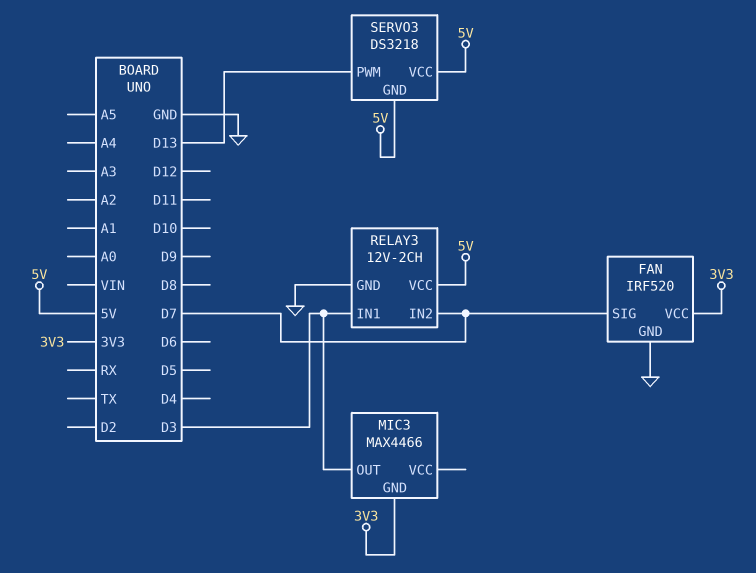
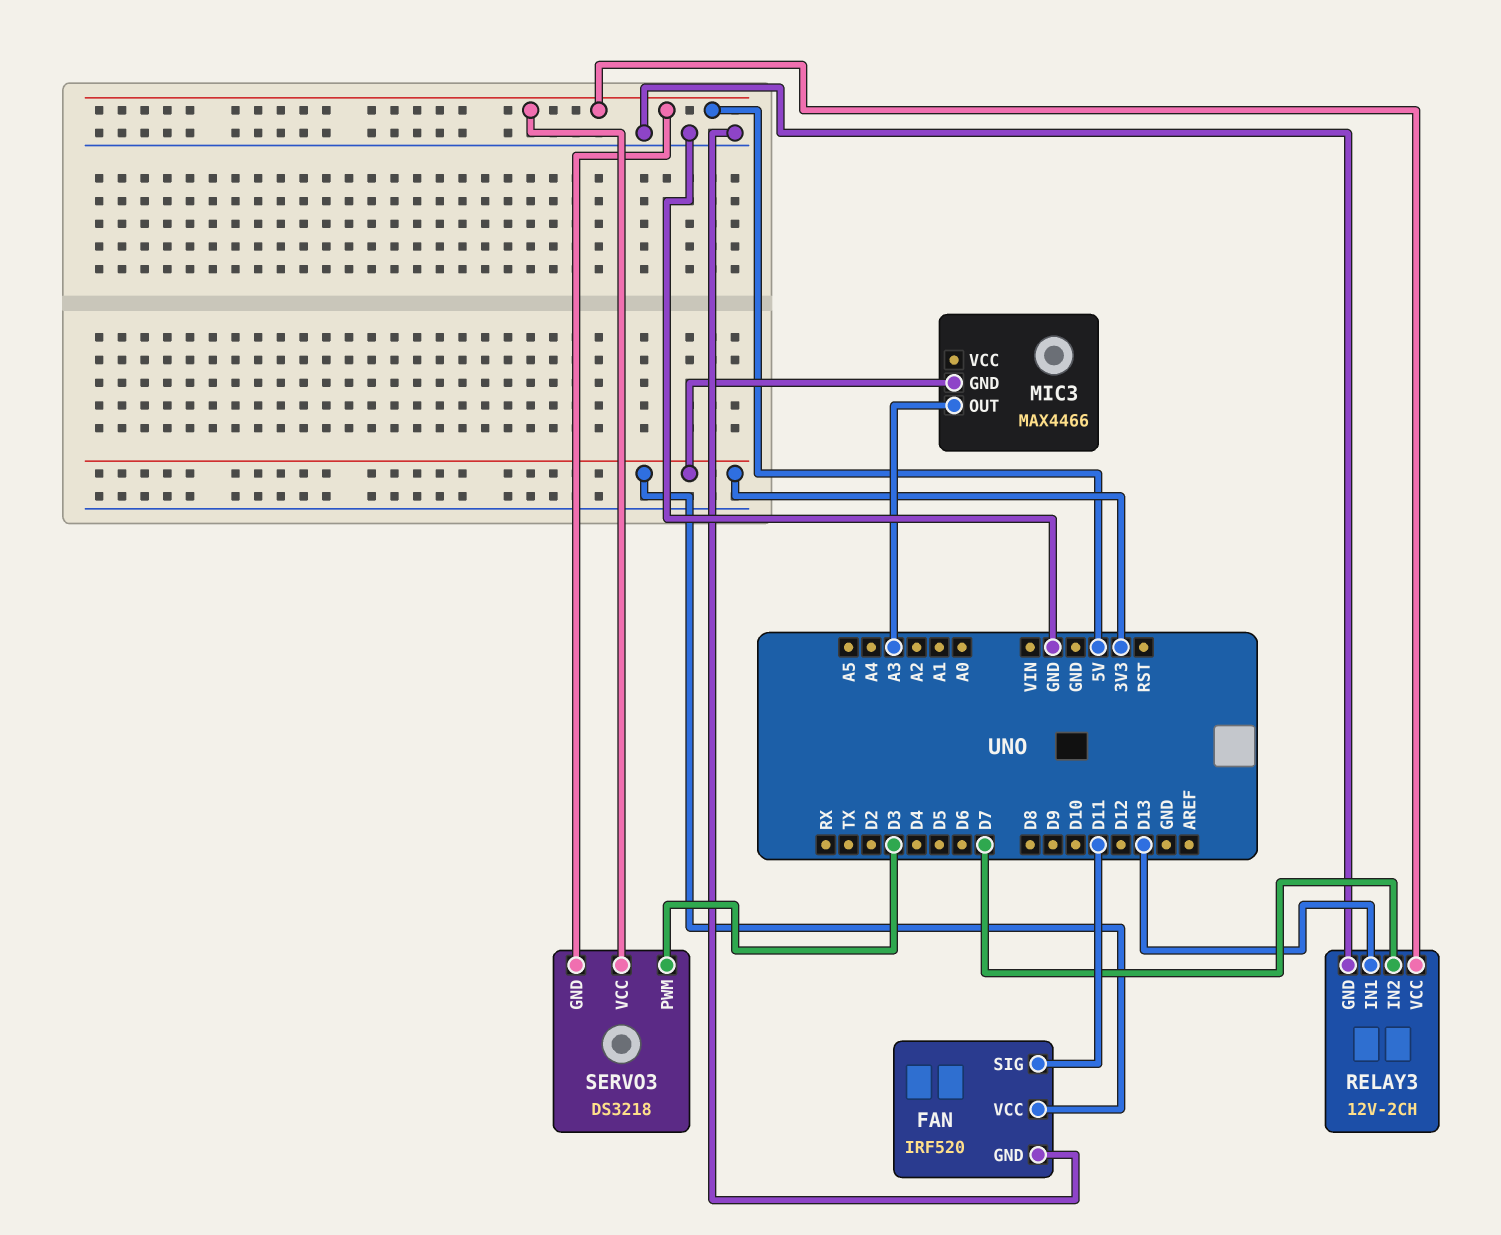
FAN pin SIG: D7 -> D11
MIC3 pin OUT: D3 -> A3
RELAY3 pin IN1: D3 -> D13
SERVO3 pin PWM: D13 -> D3

